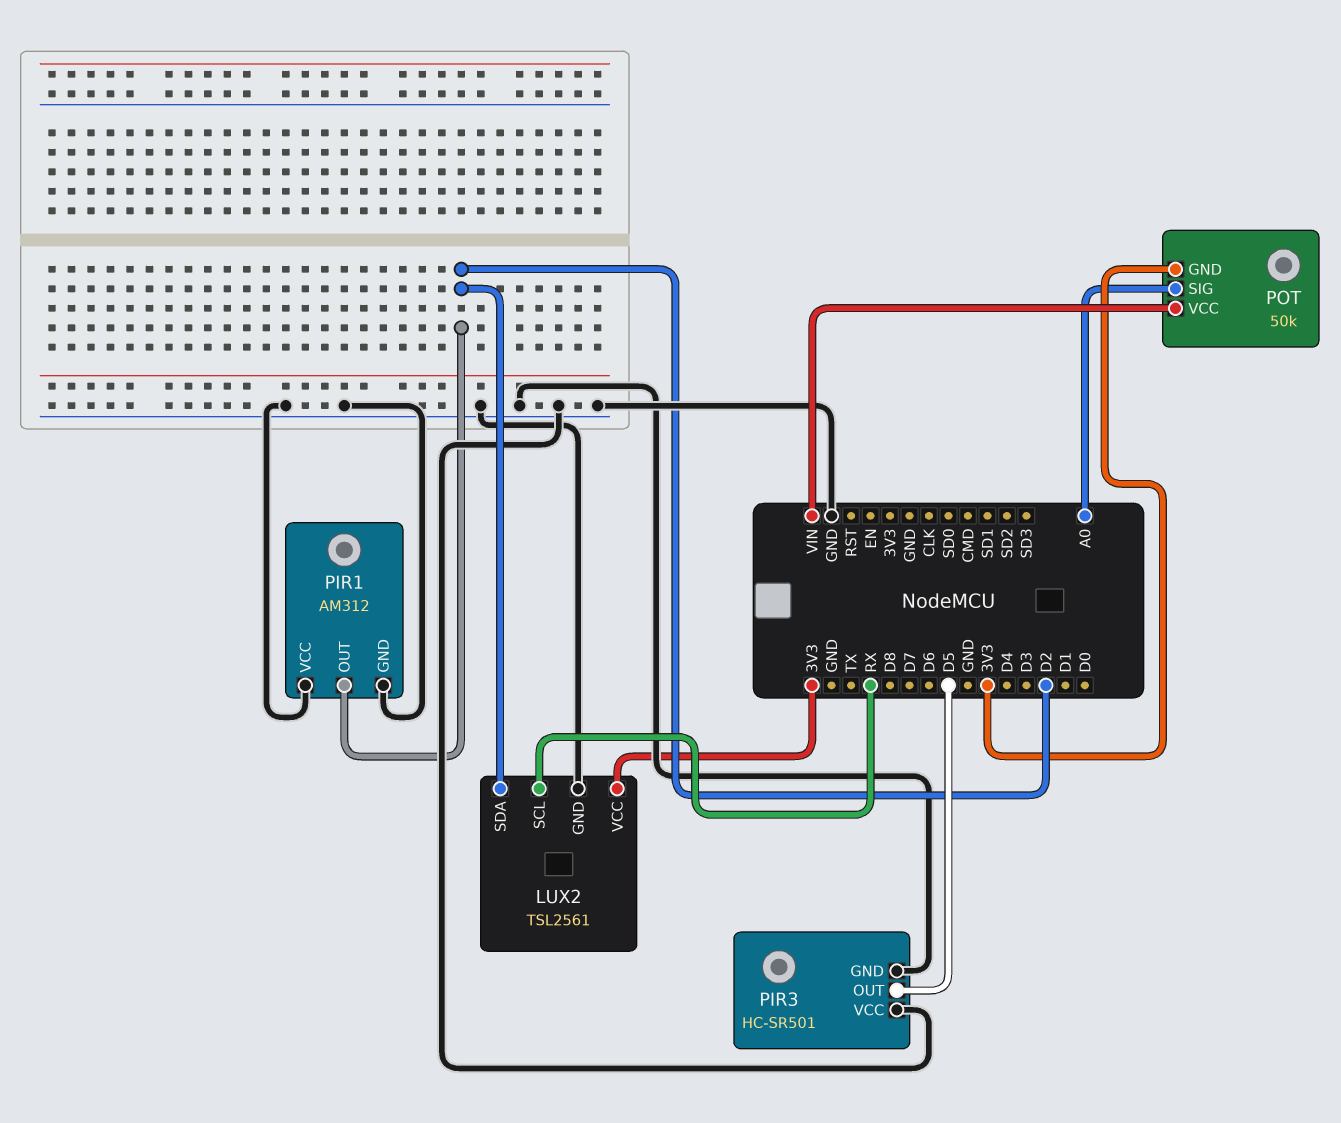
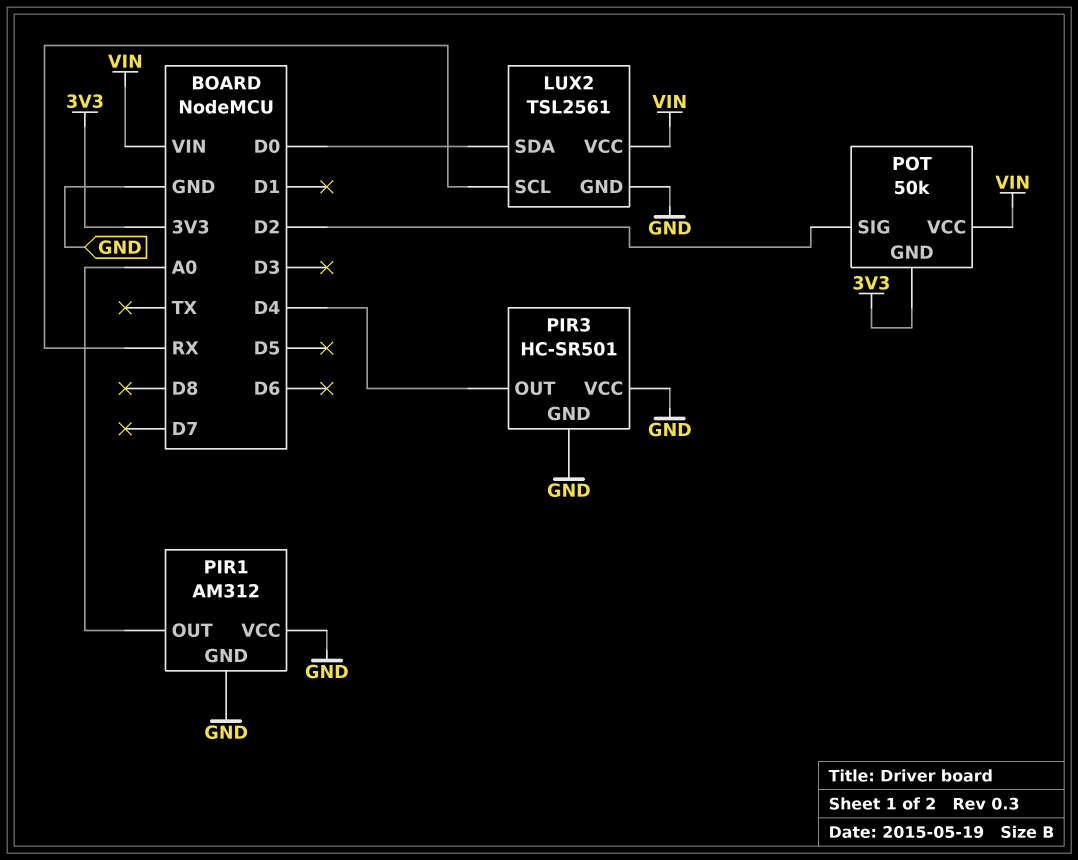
LUX2 pin SDA: D2 -> D0
LUX2 pin VCC: 3V3 -> VIN
PIR1 pin OUT: D2 -> A0
PIR3 pin OUT: D5 -> D4
POT pin SIG: A0 -> D2

